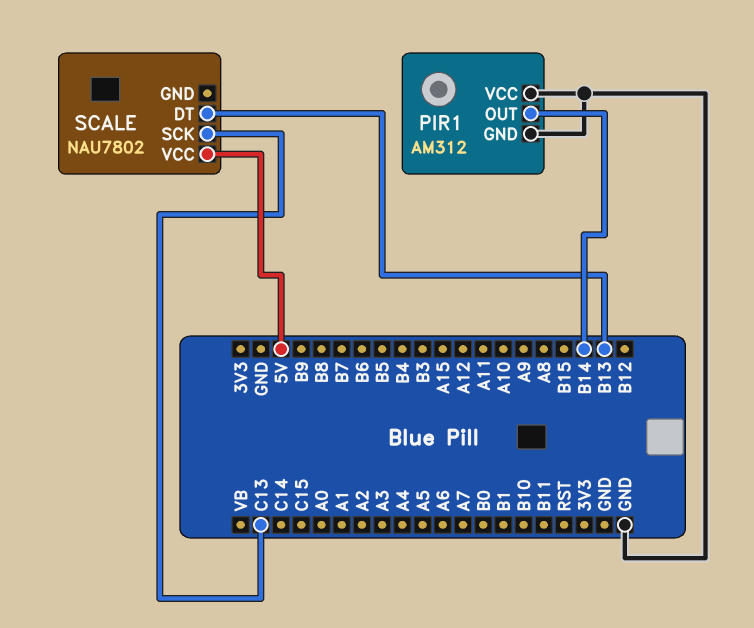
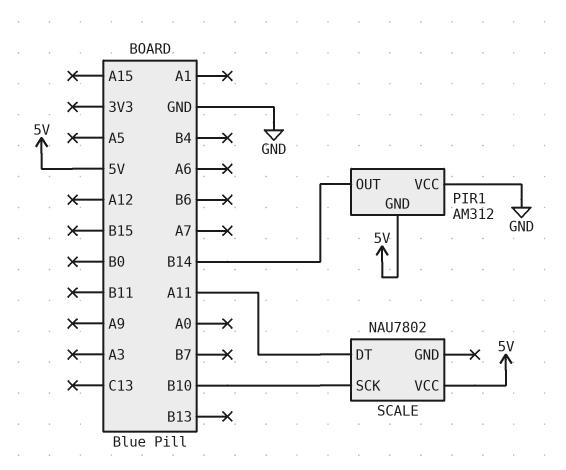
PIR1 pin GND: GND -> 5V
SCALE pin DT: B13 -> A11
SCALE pin SCK: C13 -> B10

